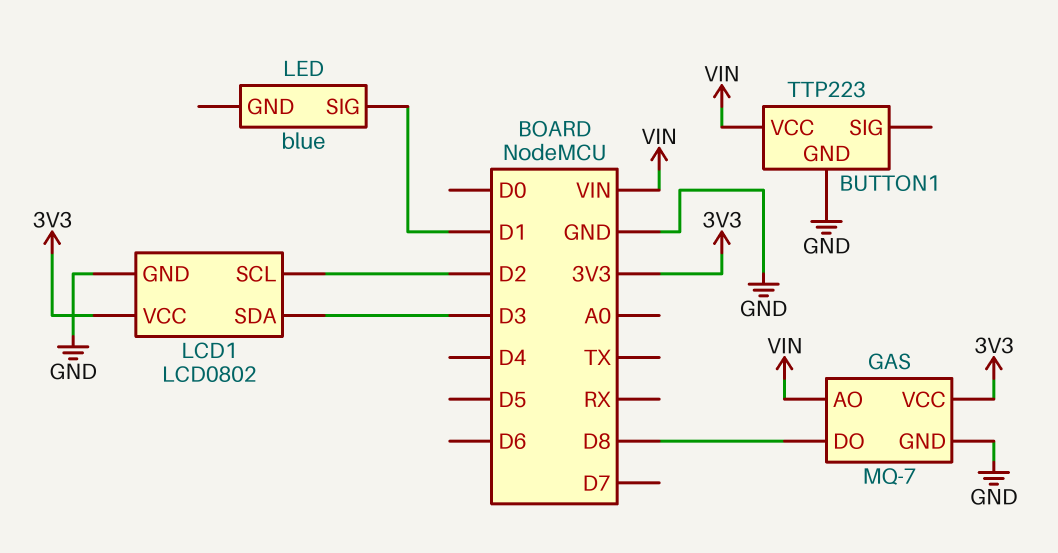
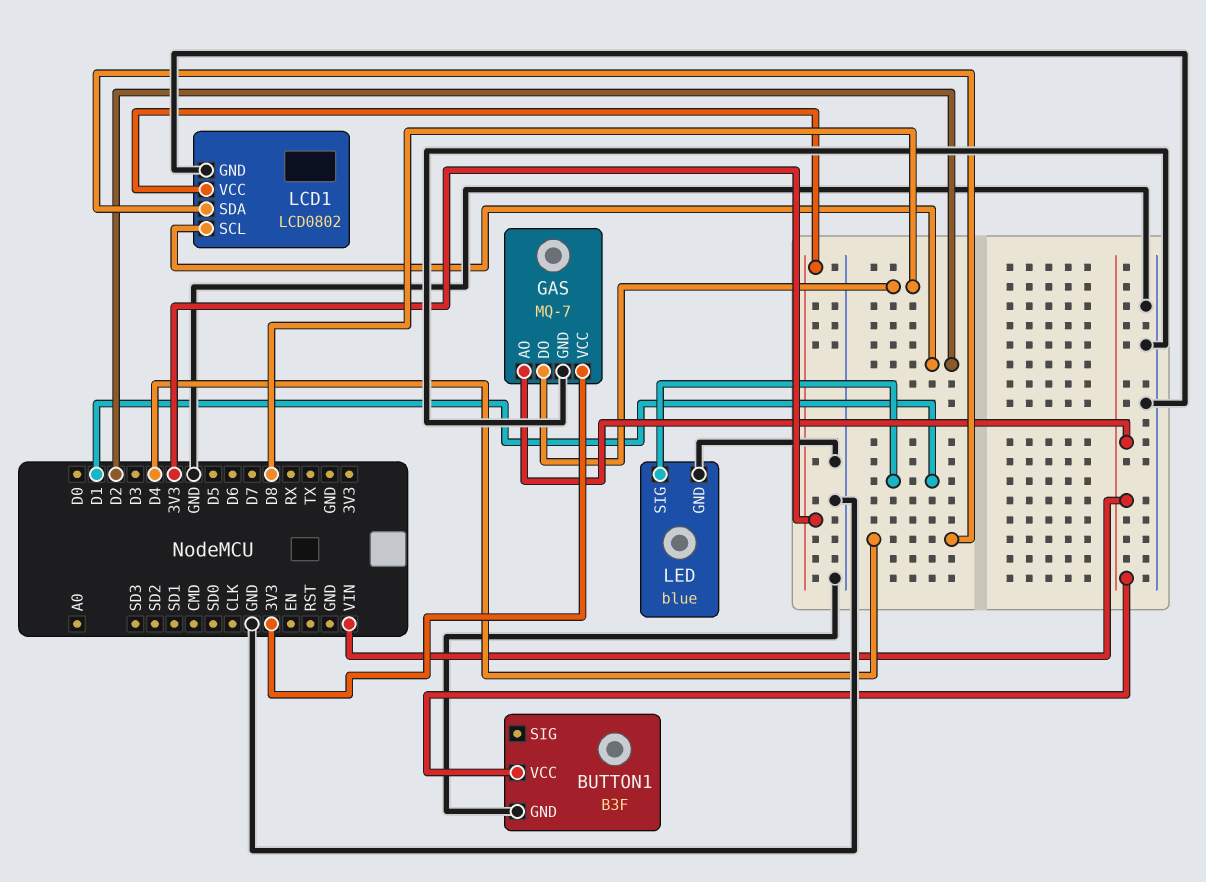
BUTTON1: TTP223 -> B3F
LCD1 pin SDA: D3 -> D4
LED pin GND: none -> GND

